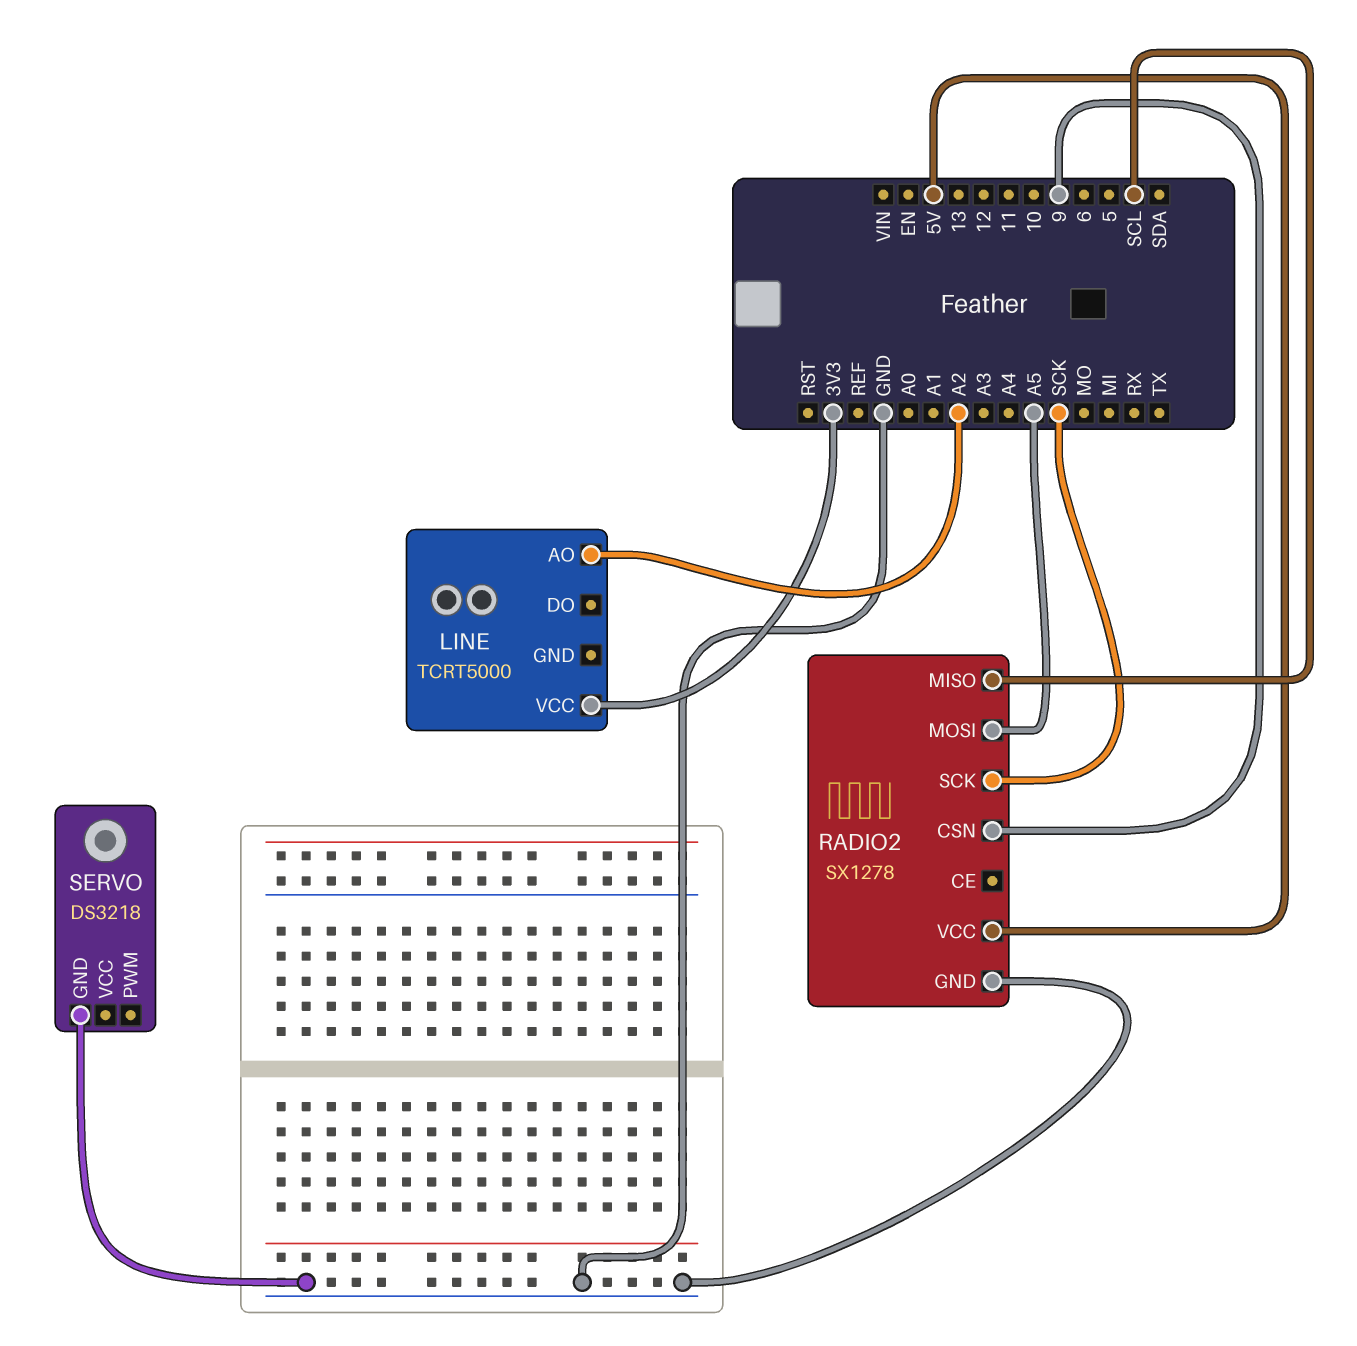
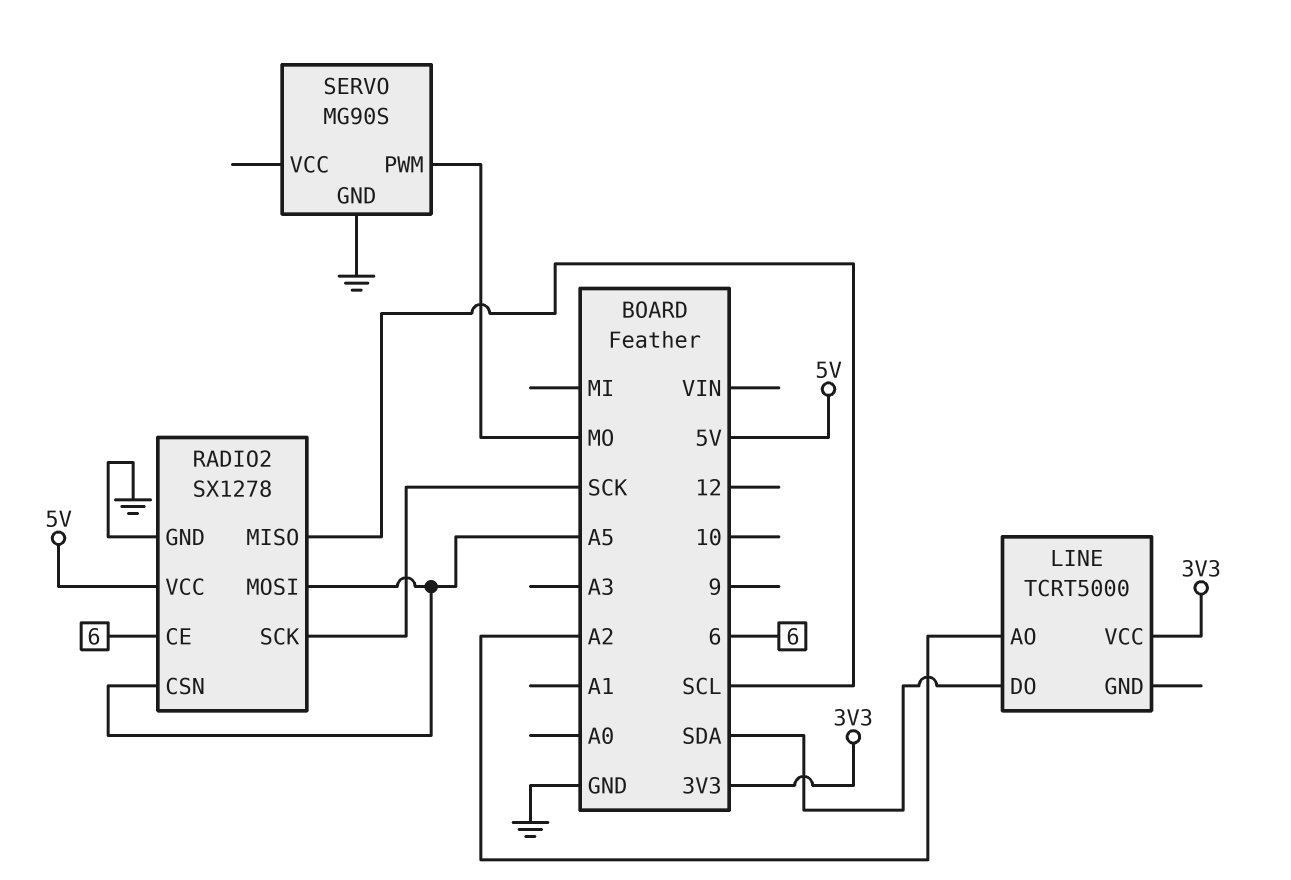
LINE pin DO: none -> SDA
RADIO2 pin CE: none -> 6
RADIO2 pin CSN: 9 -> A5
SERVO: DS3218 -> MG90S
SERVO pin PWM: none -> MO

